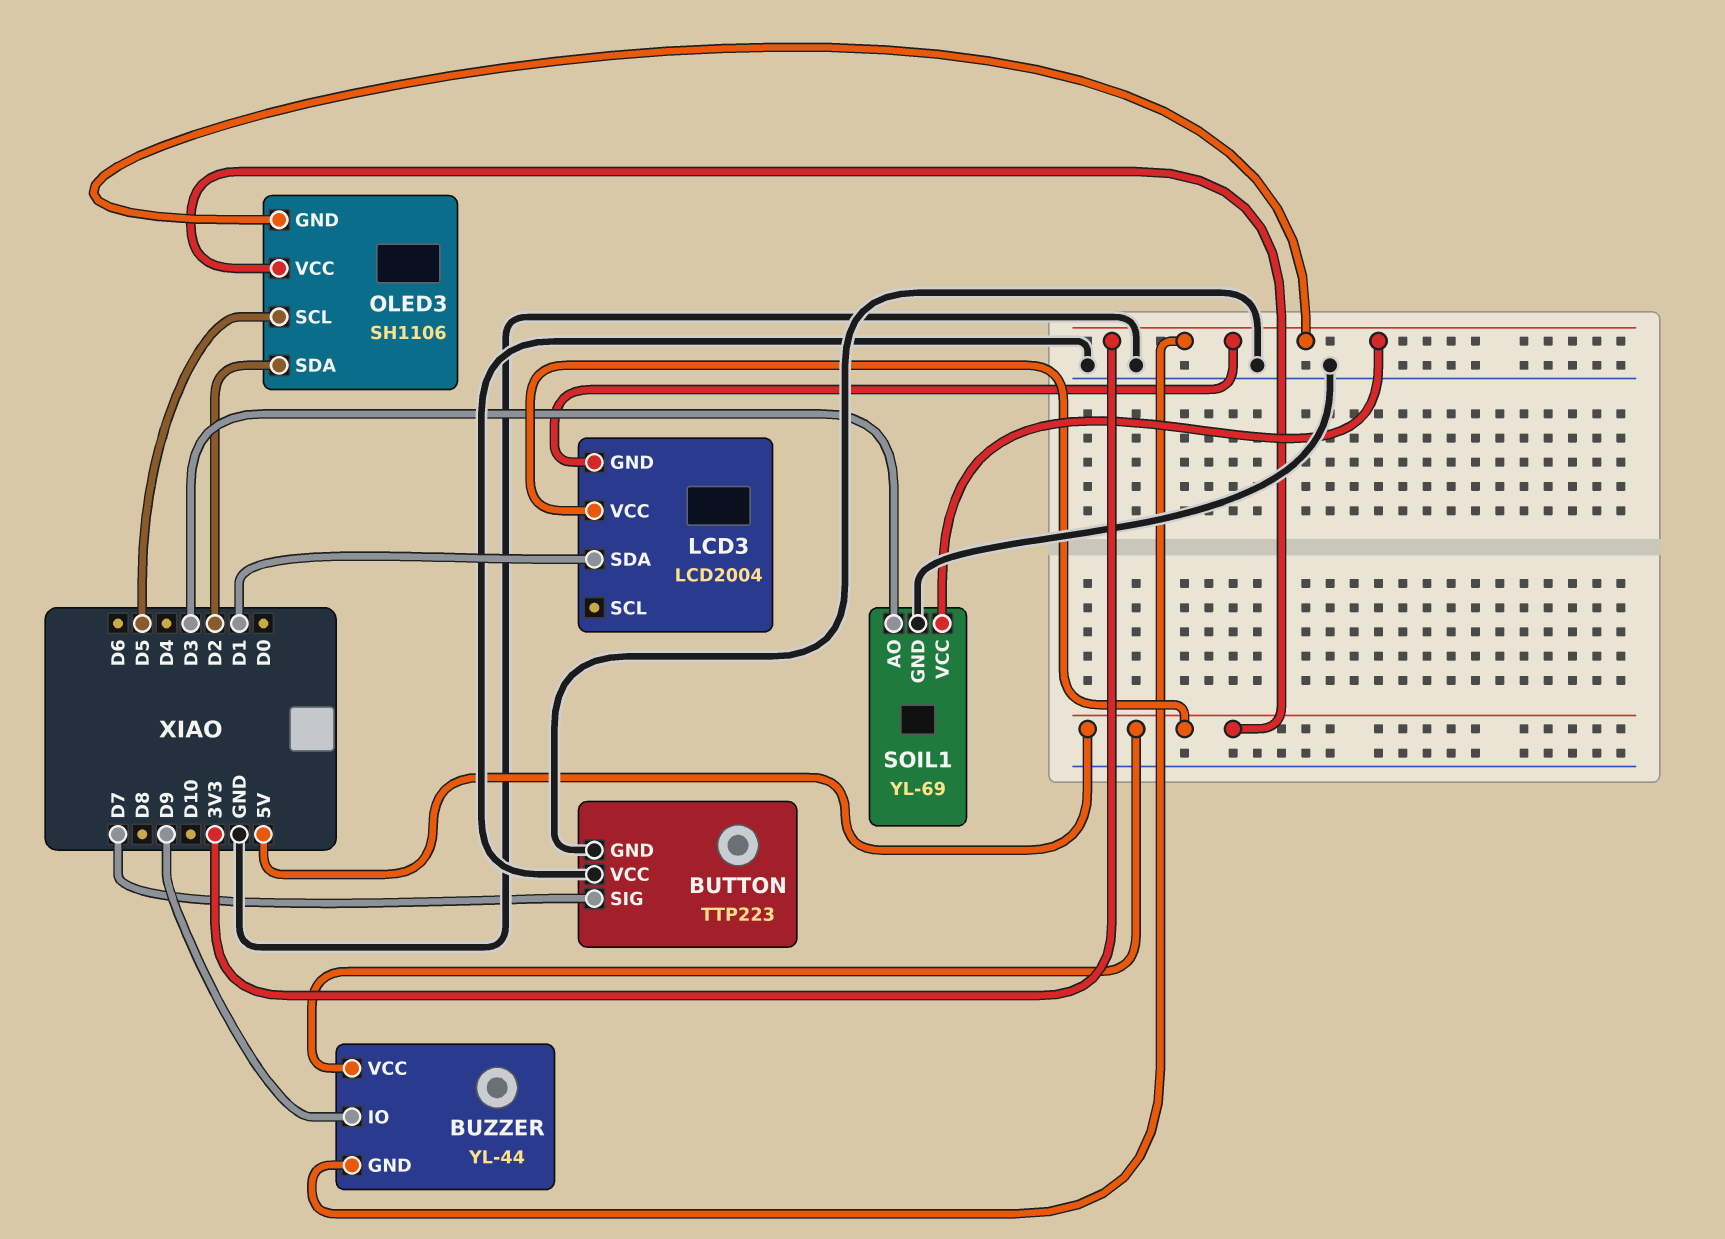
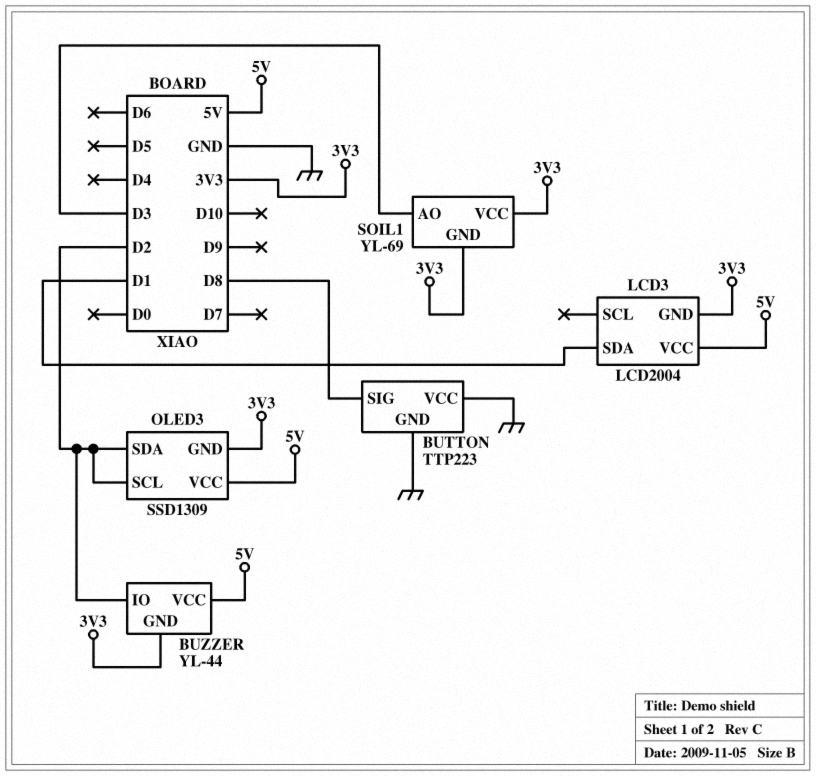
BUTTON pin SIG: D7 -> D8
BUZZER pin IO: D9 -> D2
OLED3: SH1106 -> SSD1309
OLED3 pin SCL: D5 -> D2
SOIL1 pin GND: GND -> 3V3

